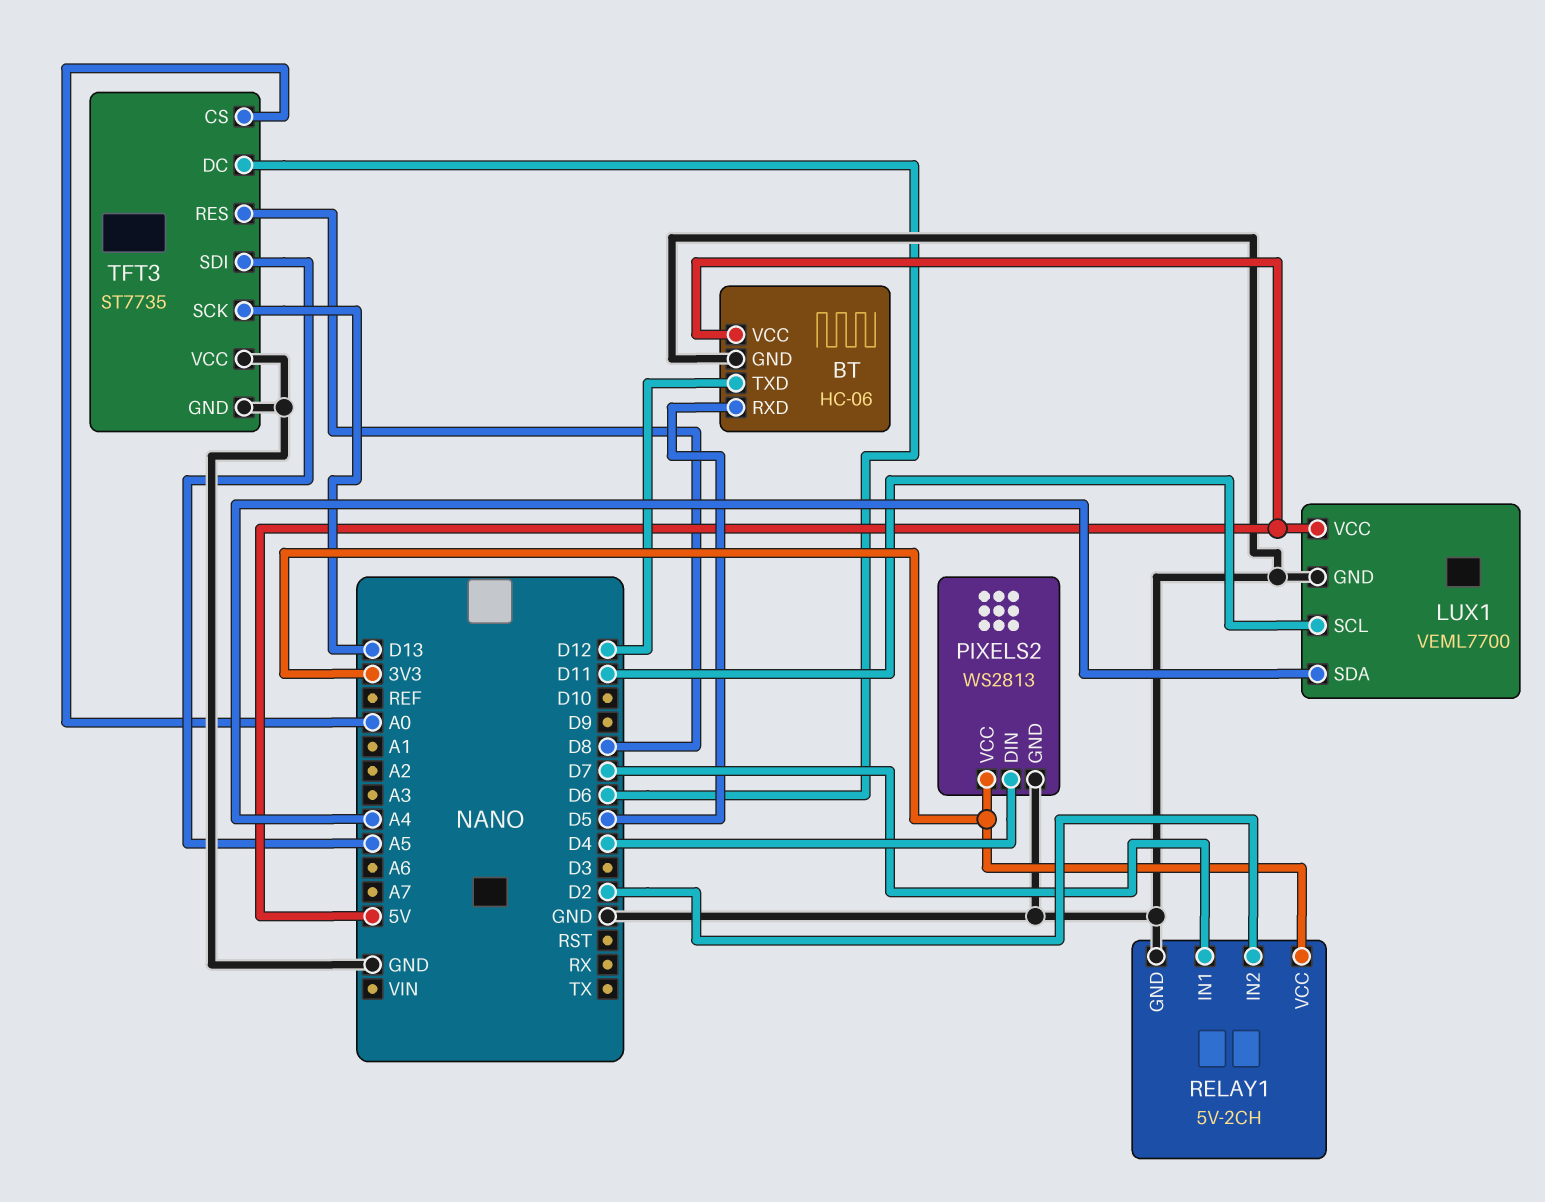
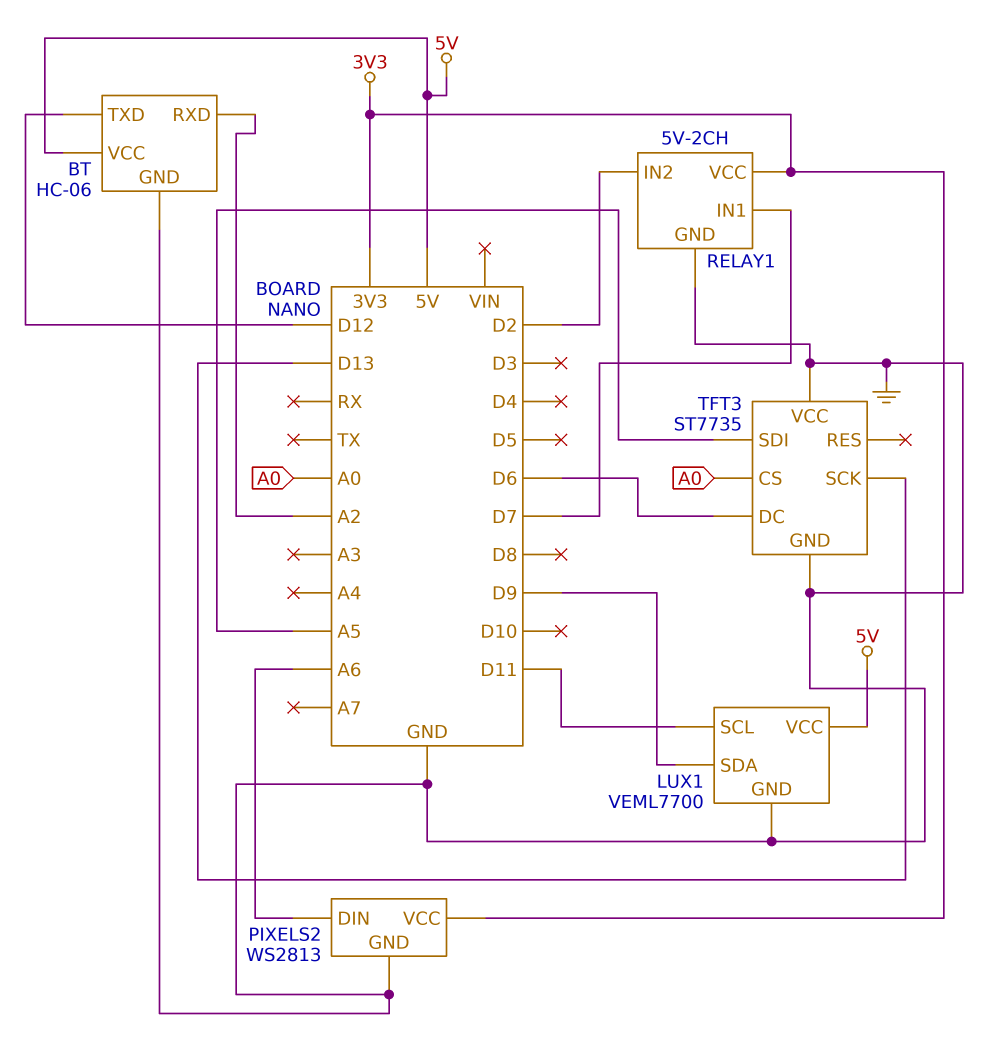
BT pin RXD: D5 -> A2
LUX1 pin SDA: A4 -> D9
PIXELS2 pin DIN: D4 -> A6
TFT3 pin RES: D8 -> none

